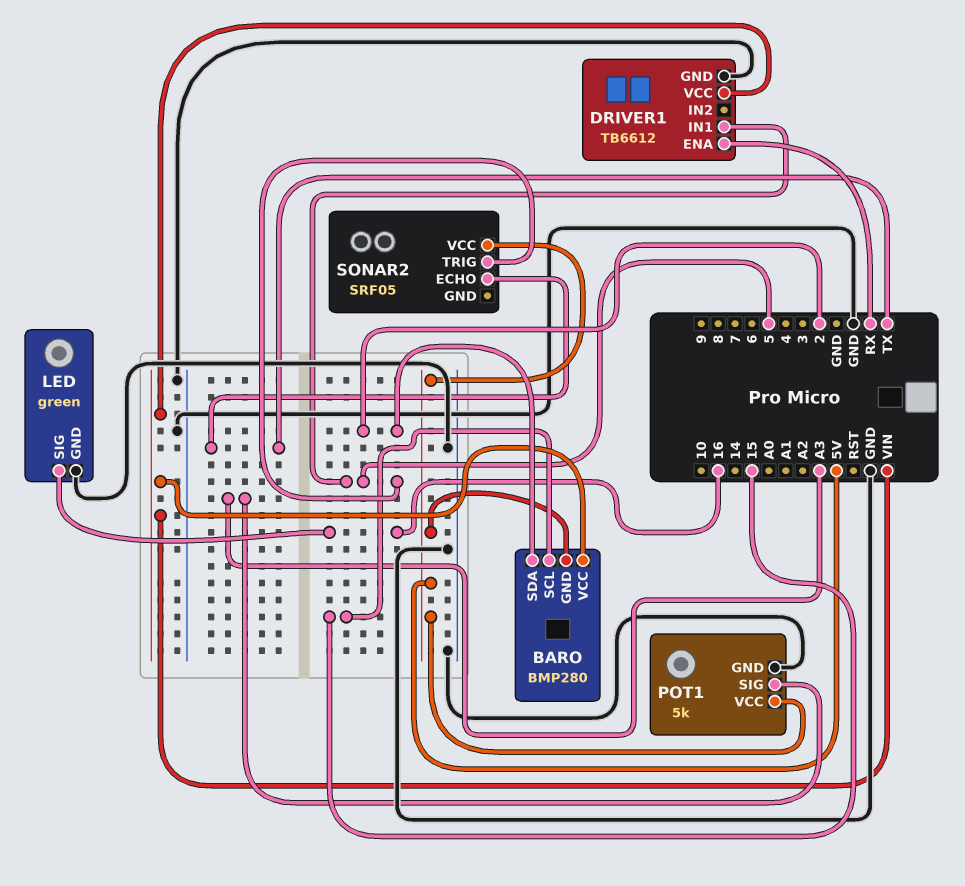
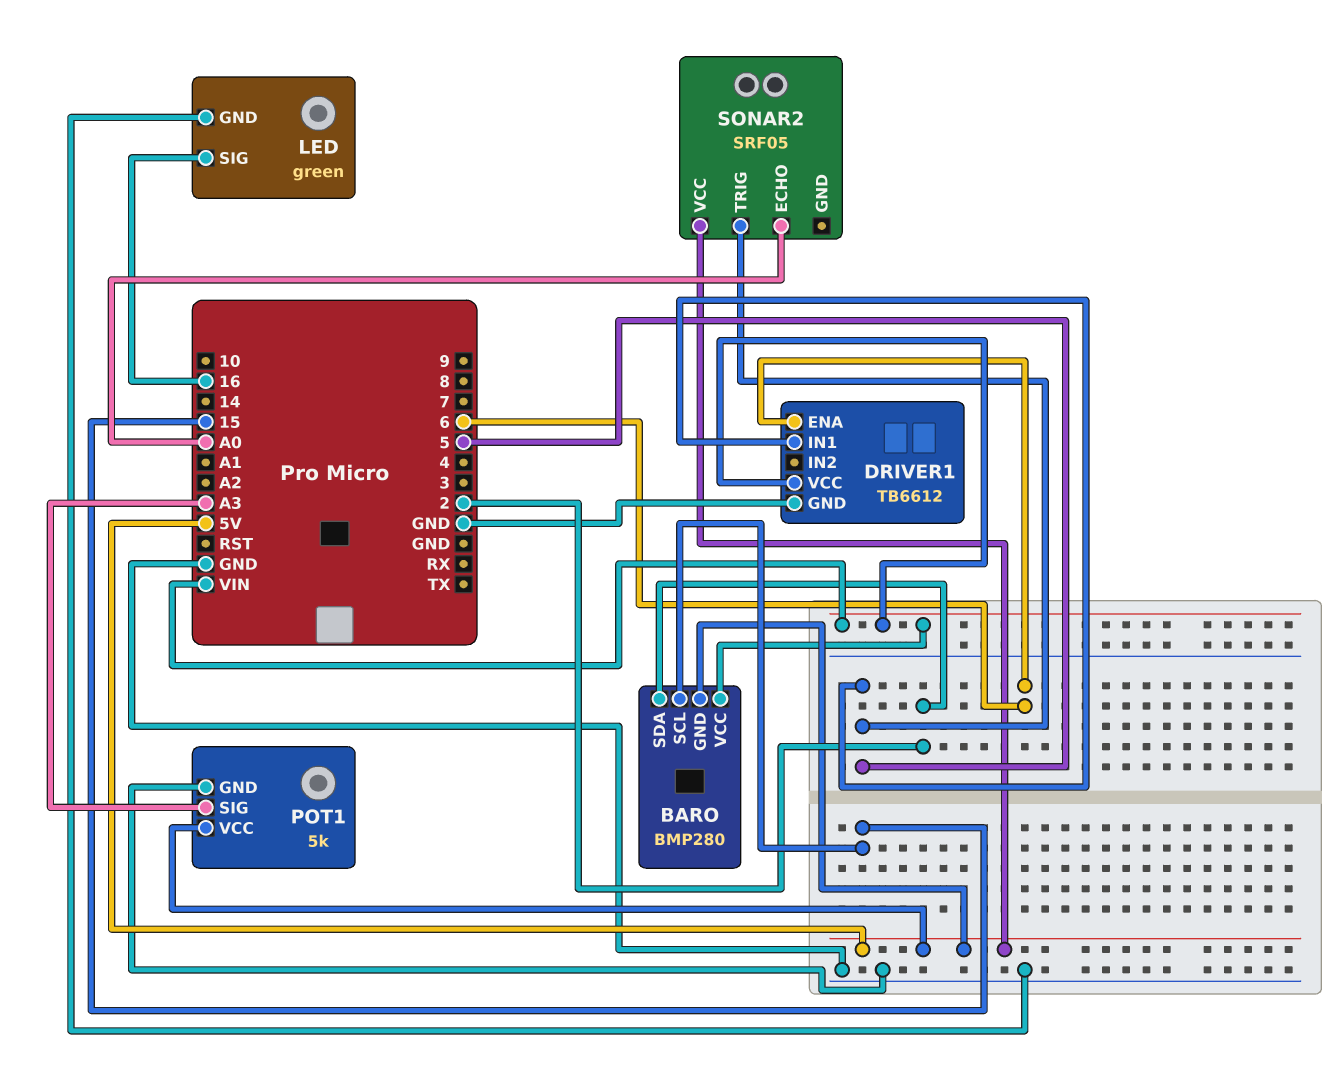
DRIVER1 pin ENA: RX -> 6
SONAR2 pin ECHO: TX -> A0

